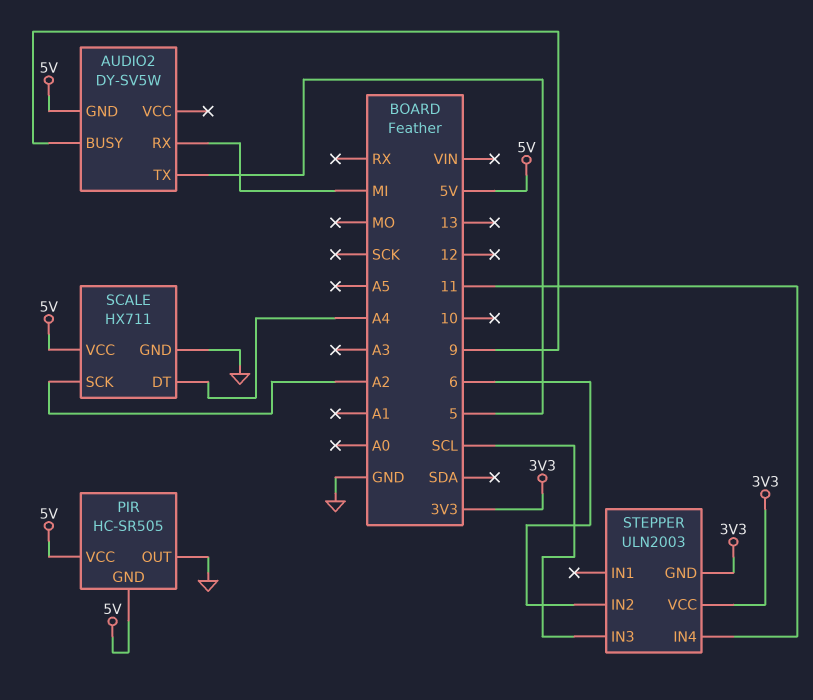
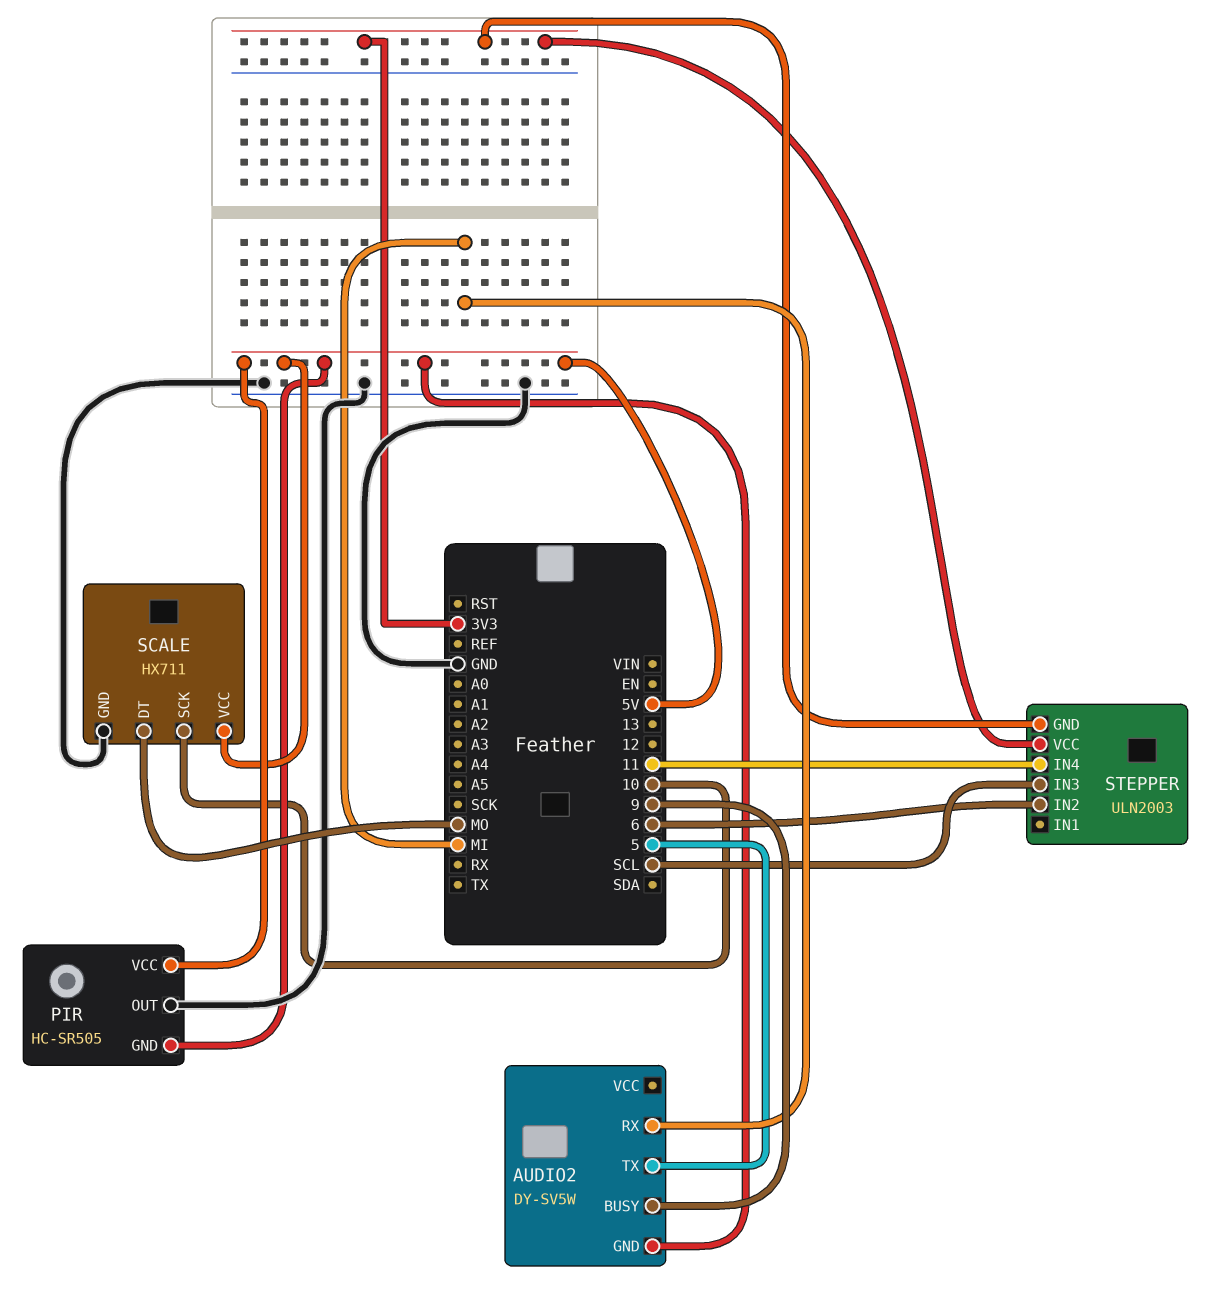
SCALE pin DT: A4 -> MO
SCALE pin SCK: A2 -> 10

